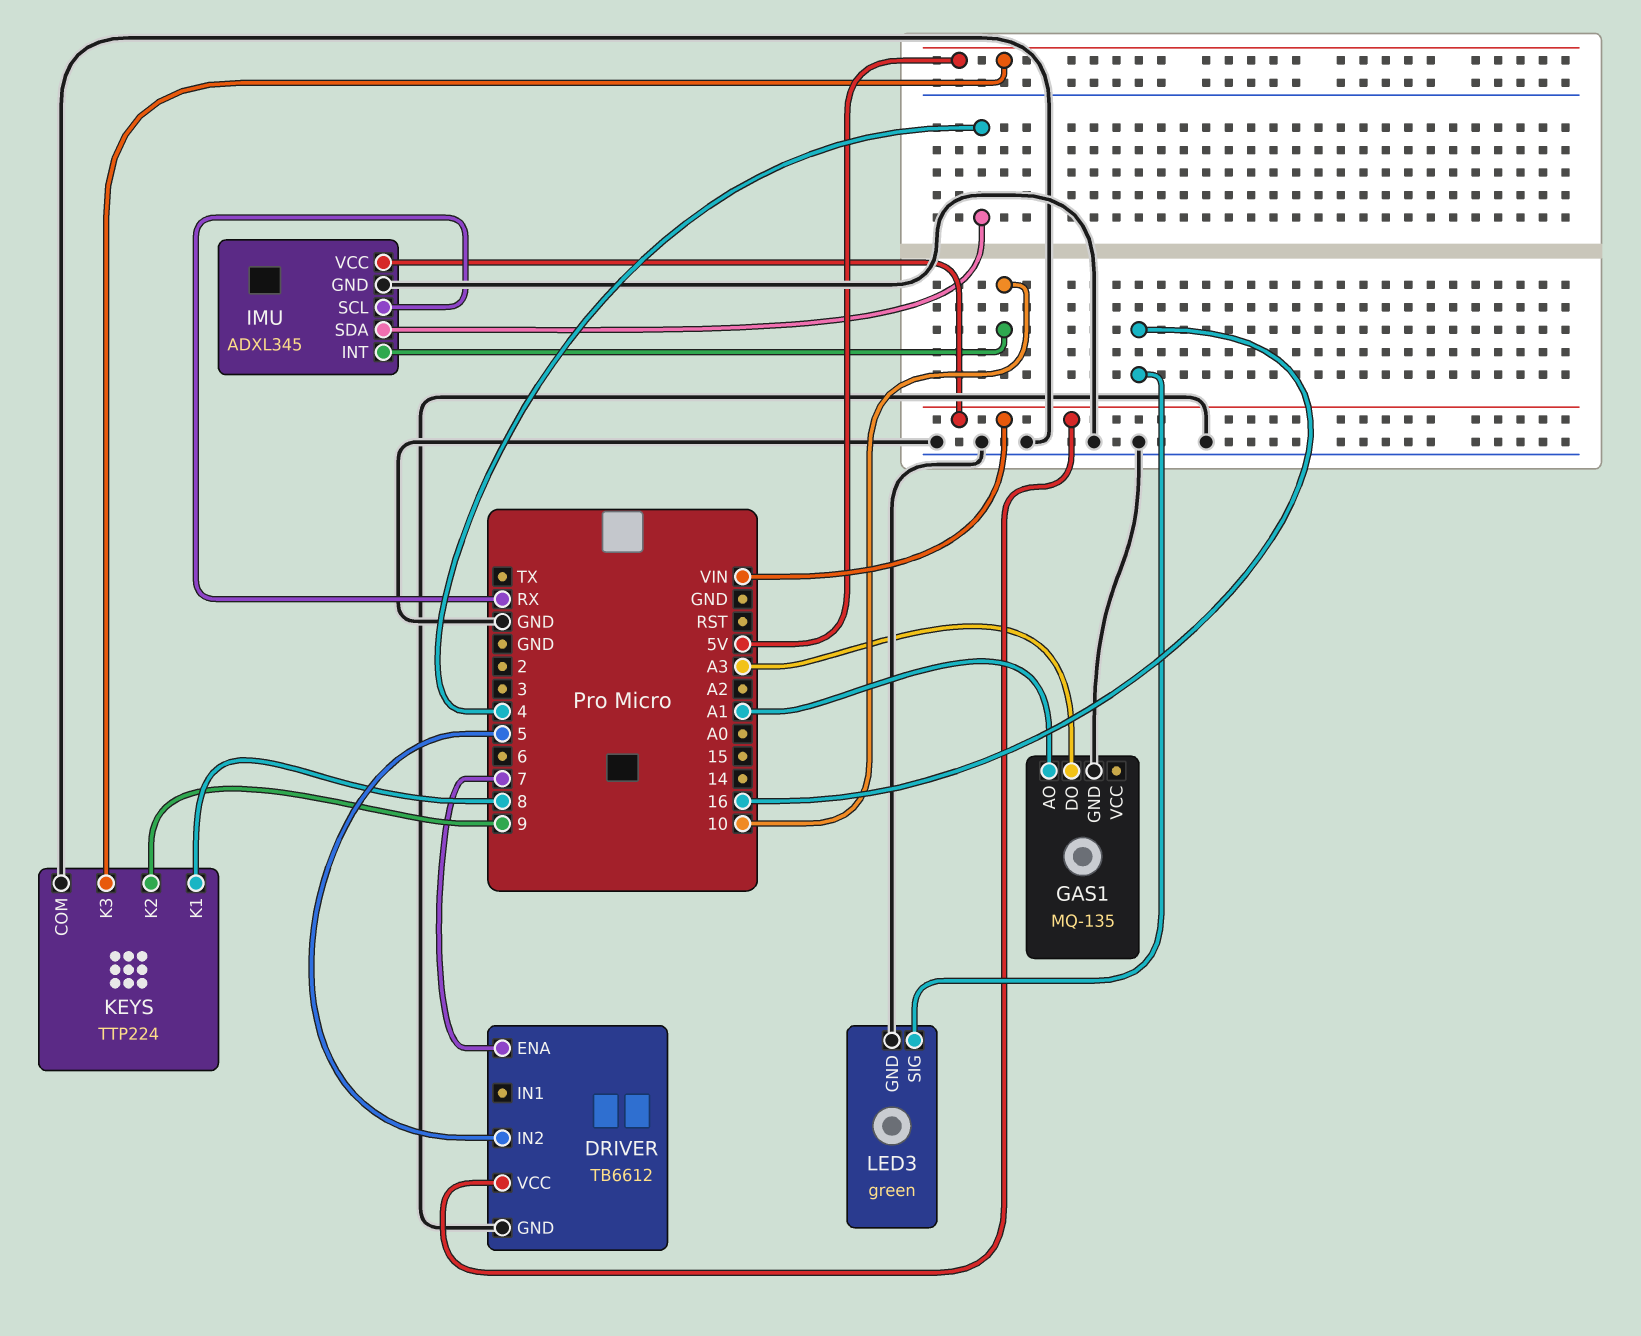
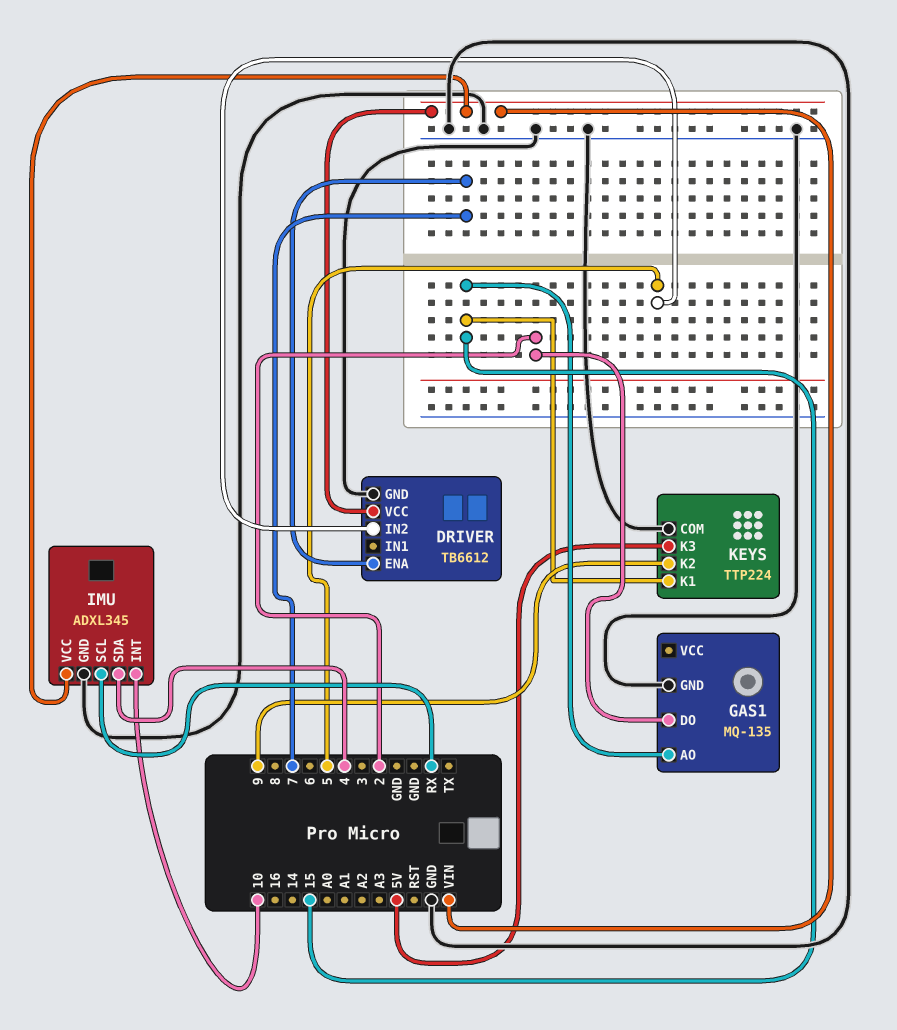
GAS1 pin AO: A1 -> 15
GAS1 pin DO: A3 -> 2
KEYS pin K1: 8 -> 15
LED3: green -> none
LED3 pin GND: GND -> none
LED3 pin SIG: 16 -> none

